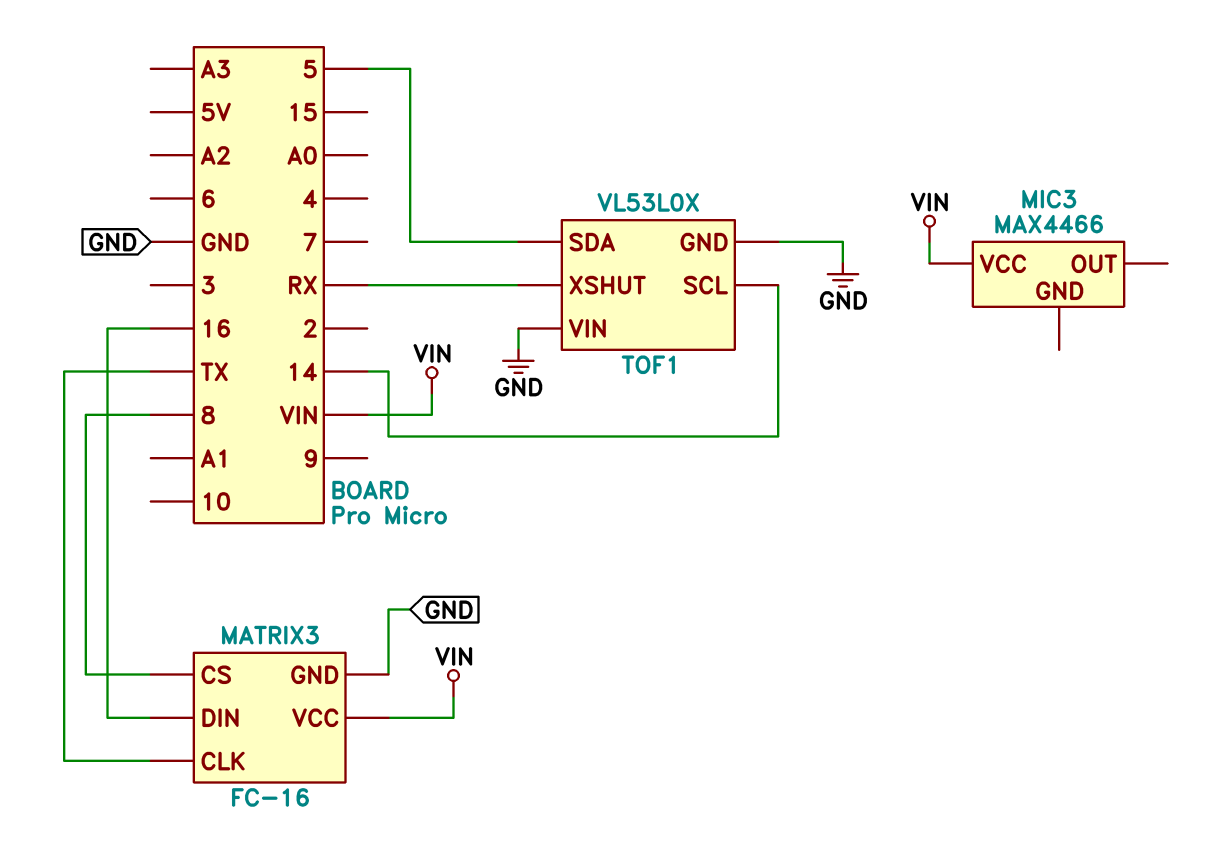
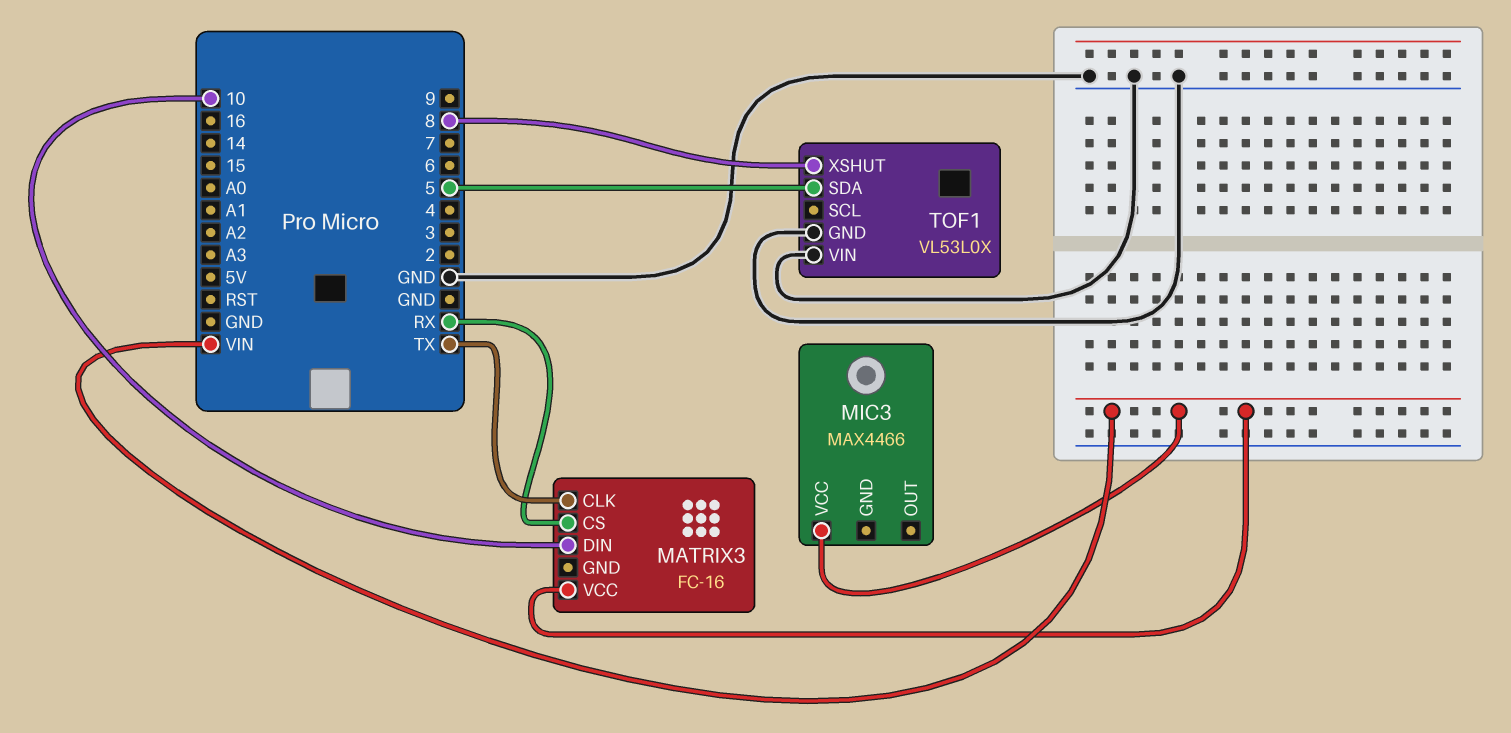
MATRIX3 pin CS: 8 -> RX
MATRIX3 pin DIN: 16 -> 10
MATRIX3 pin GND: GND -> none
TOF1 pin SCL: 14 -> none
TOF1 pin XSHUT: RX -> 8

